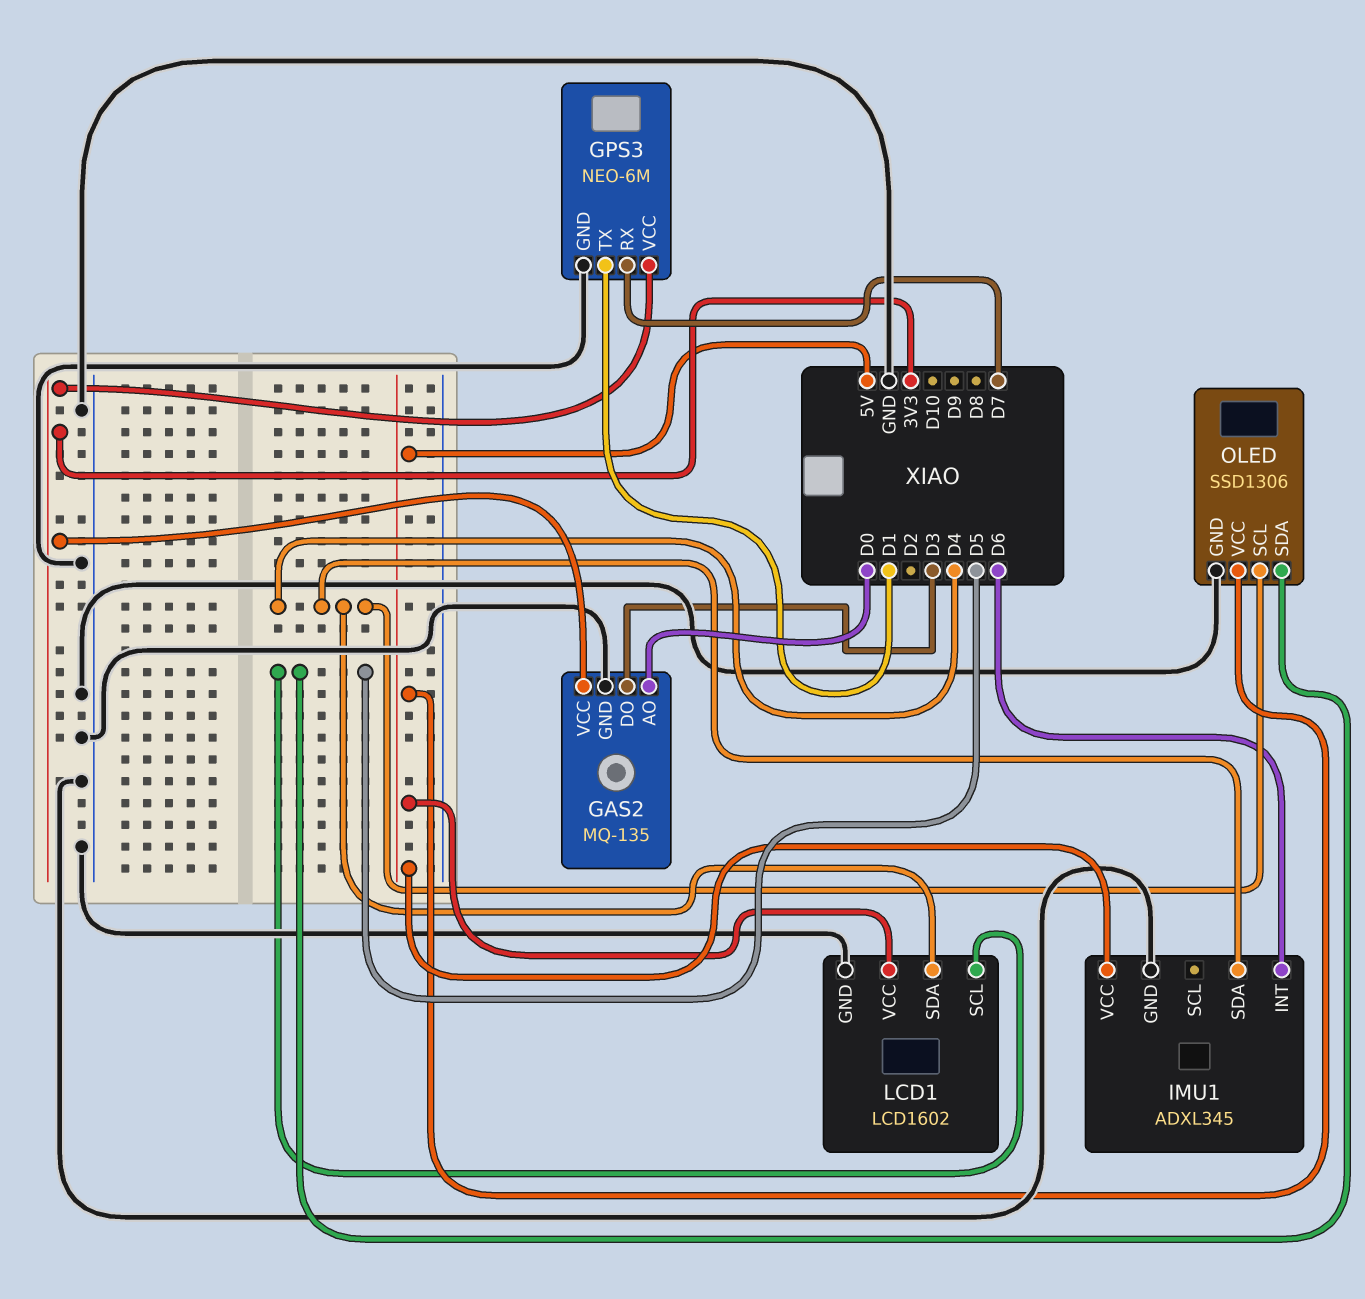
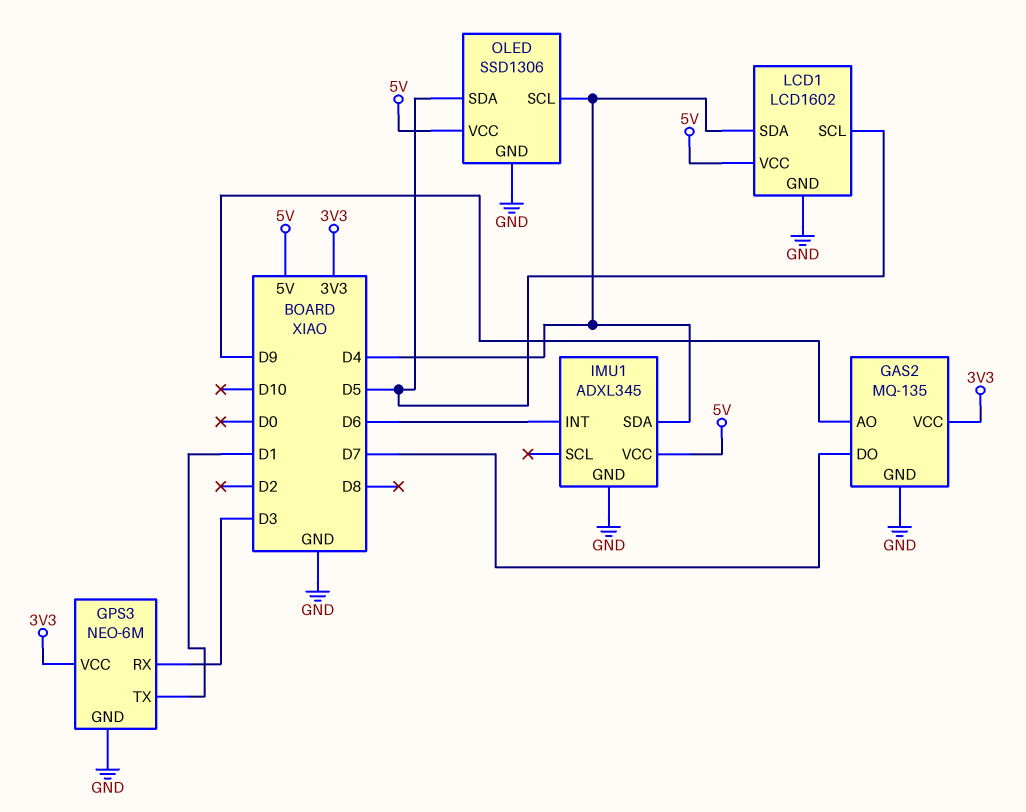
GAS2 pin AO: D0 -> D9
GAS2 pin DO: D3 -> D7
GPS3 pin RX: D7 -> D3

